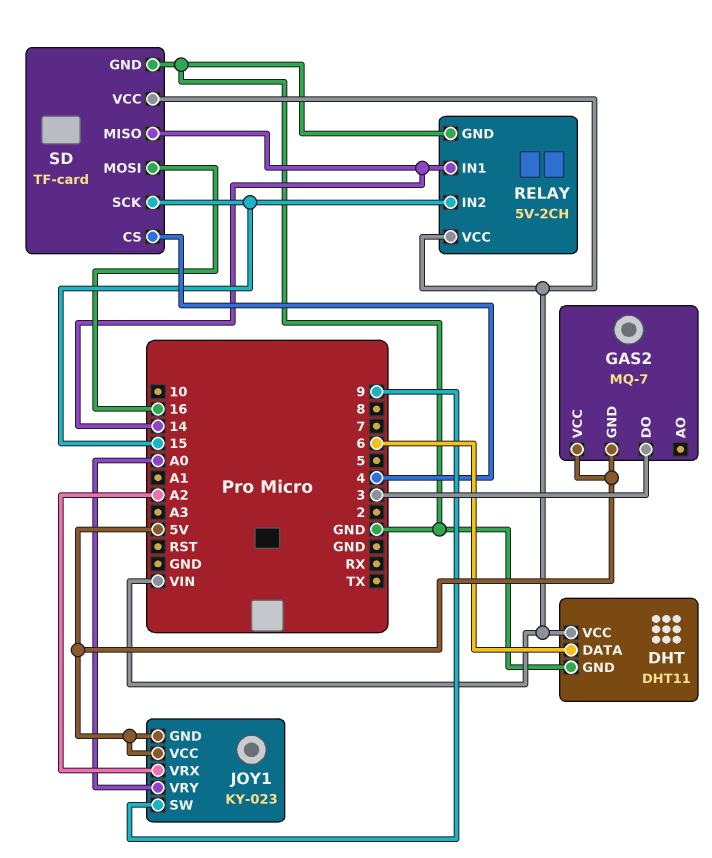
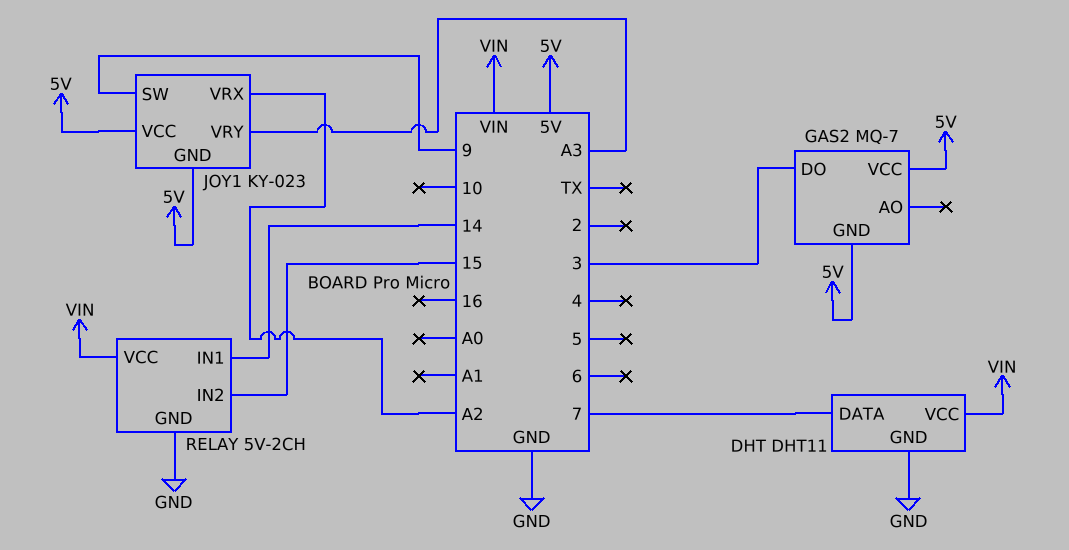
DHT pin DATA: 6 -> 7
JOY1 pin VRY: A0 -> A3
SD: TF-card -> none
SD pin CS: 4 -> none
SD pin GND: GND -> none
SD pin MISO: 14 -> none
SD pin MOSI: 16 -> none
SD pin SCK: 15 -> none
SD pin VCC: VIN -> none

